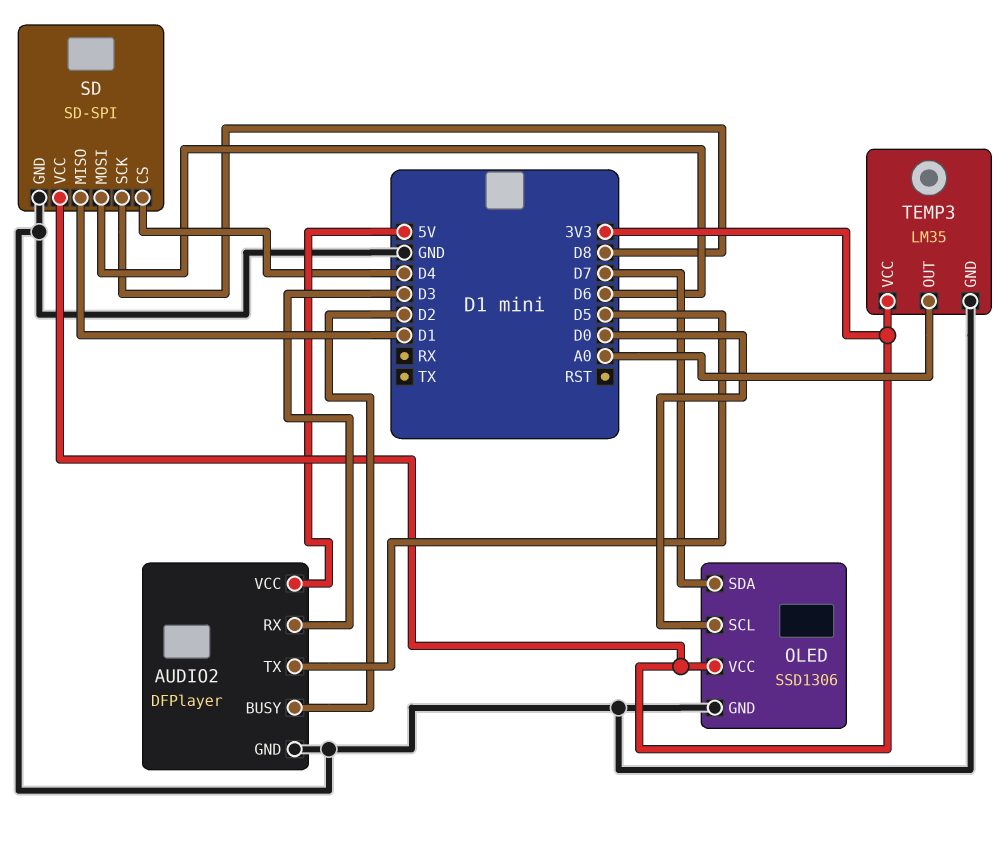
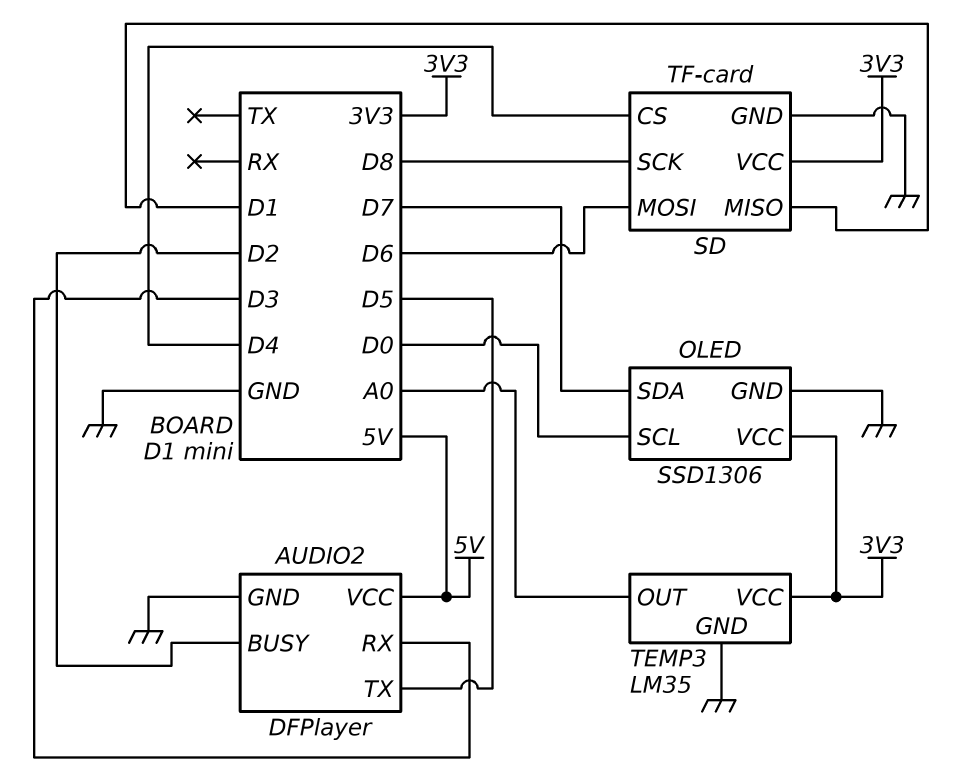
SD: SD-SPI -> TF-card

